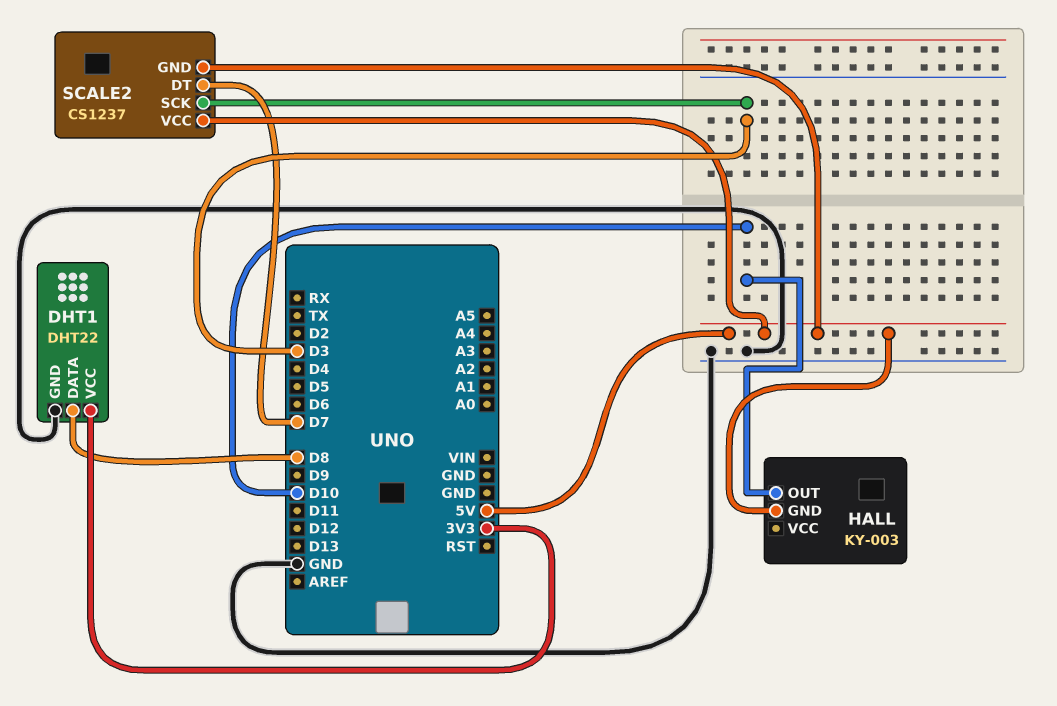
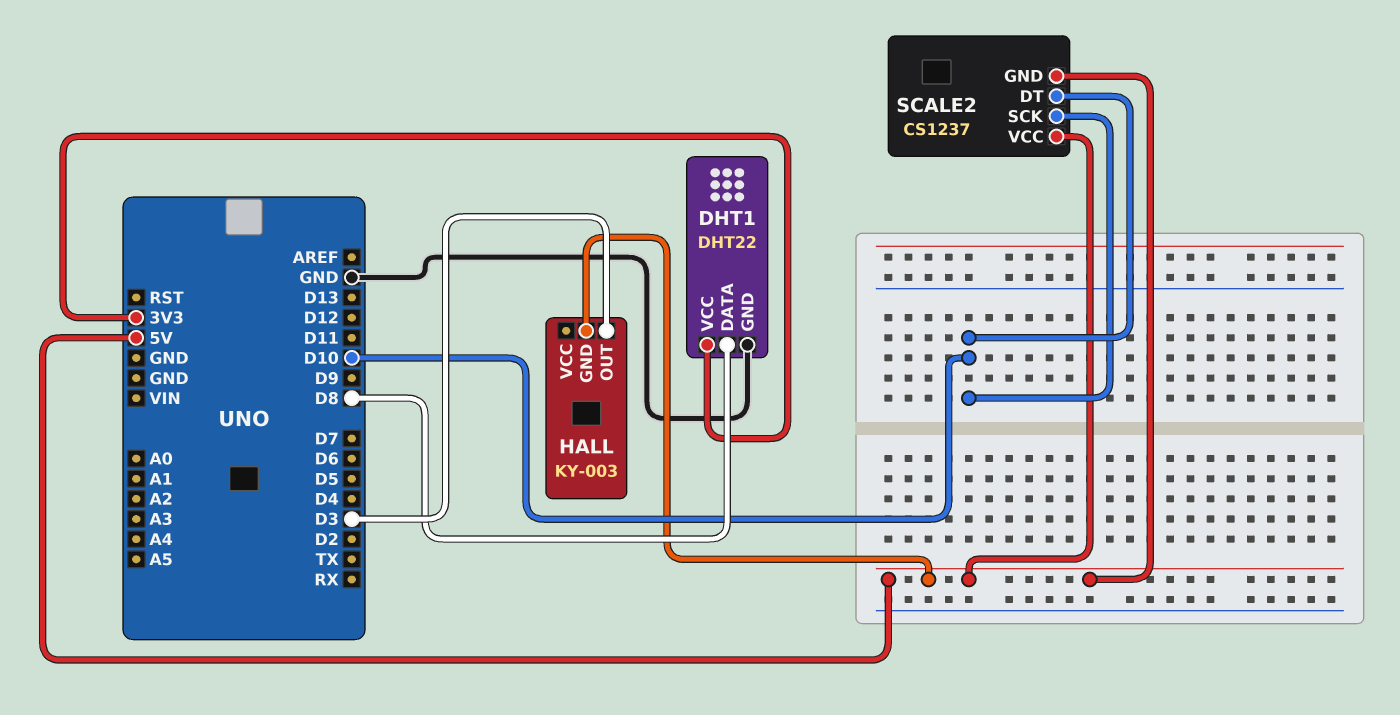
HALL pin OUT: D10 -> D3
SCALE2 pin DT: D7 -> D10
SCALE2 pin SCK: D3 -> D10

